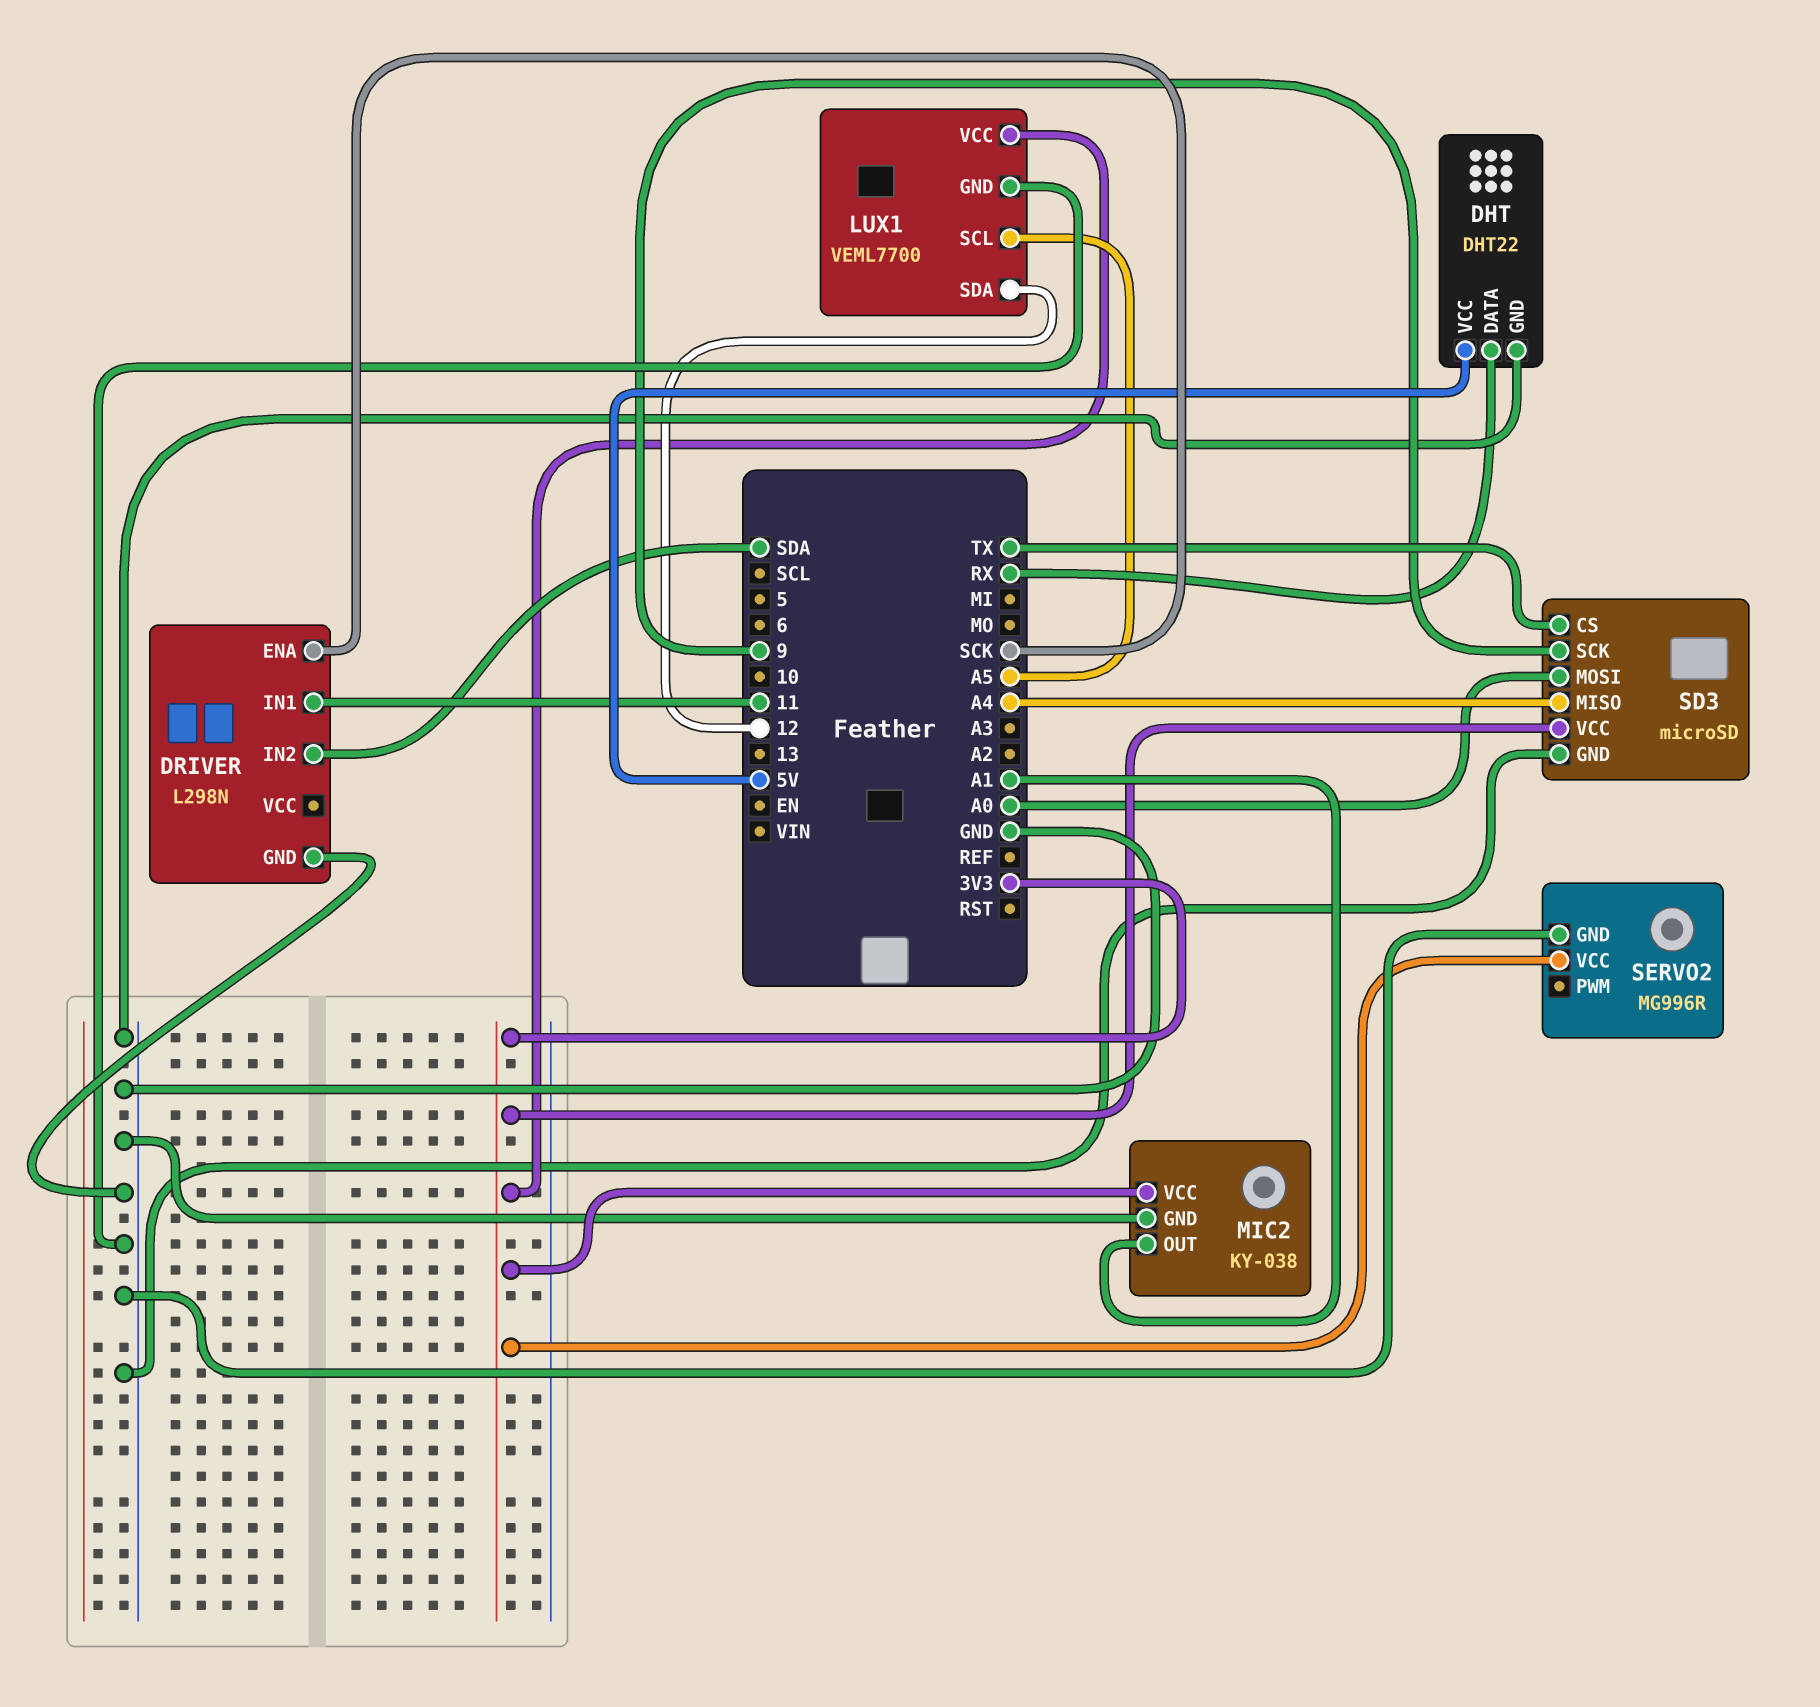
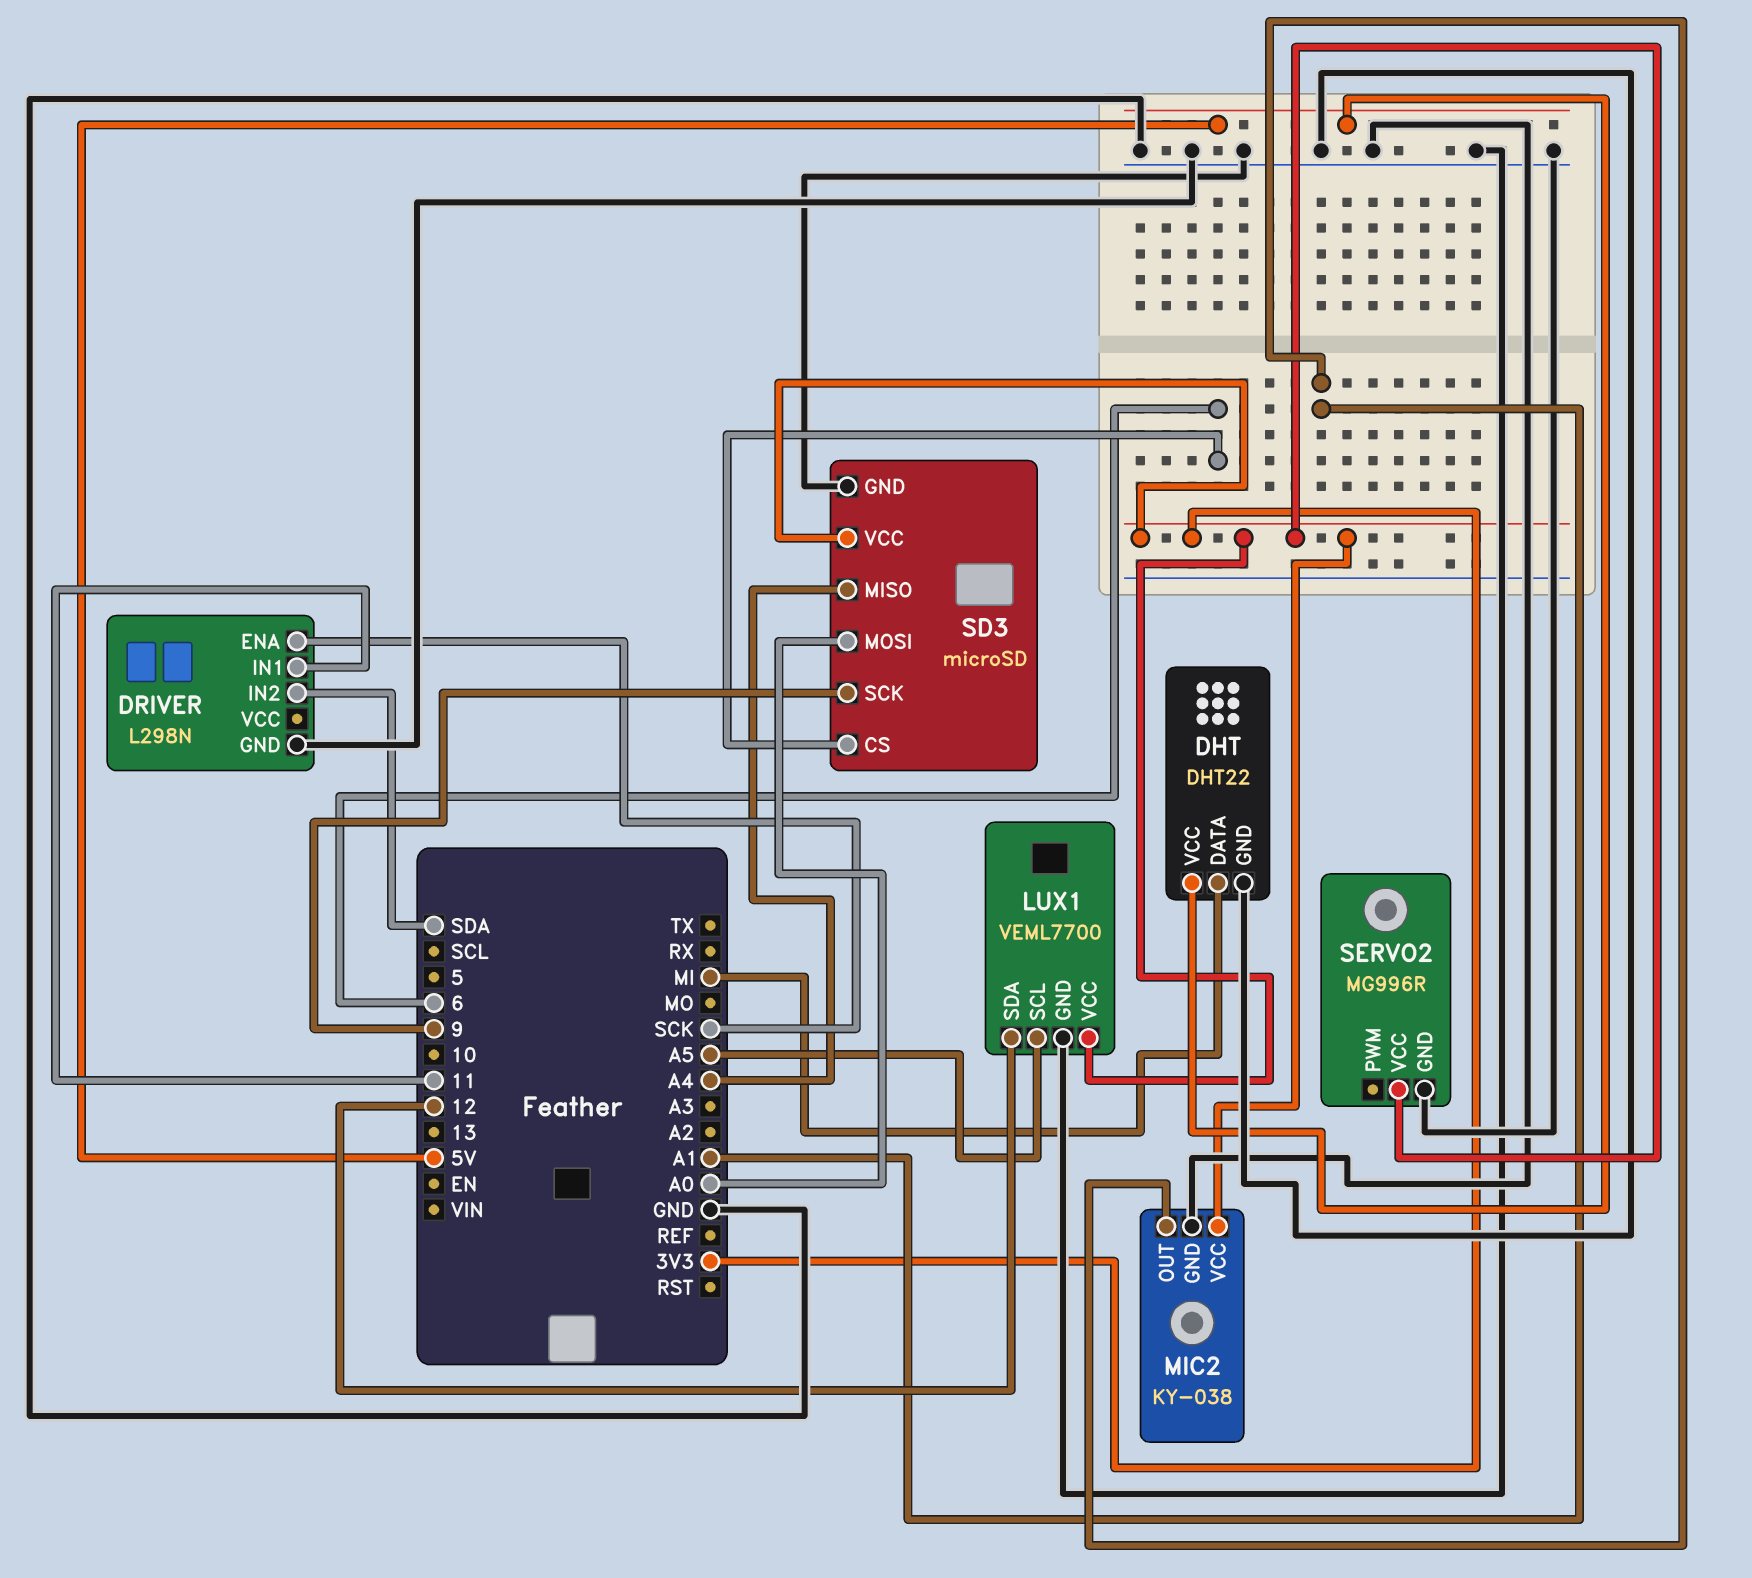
DHT pin DATA: RX -> MI
SD3 pin CS: TX -> 6

